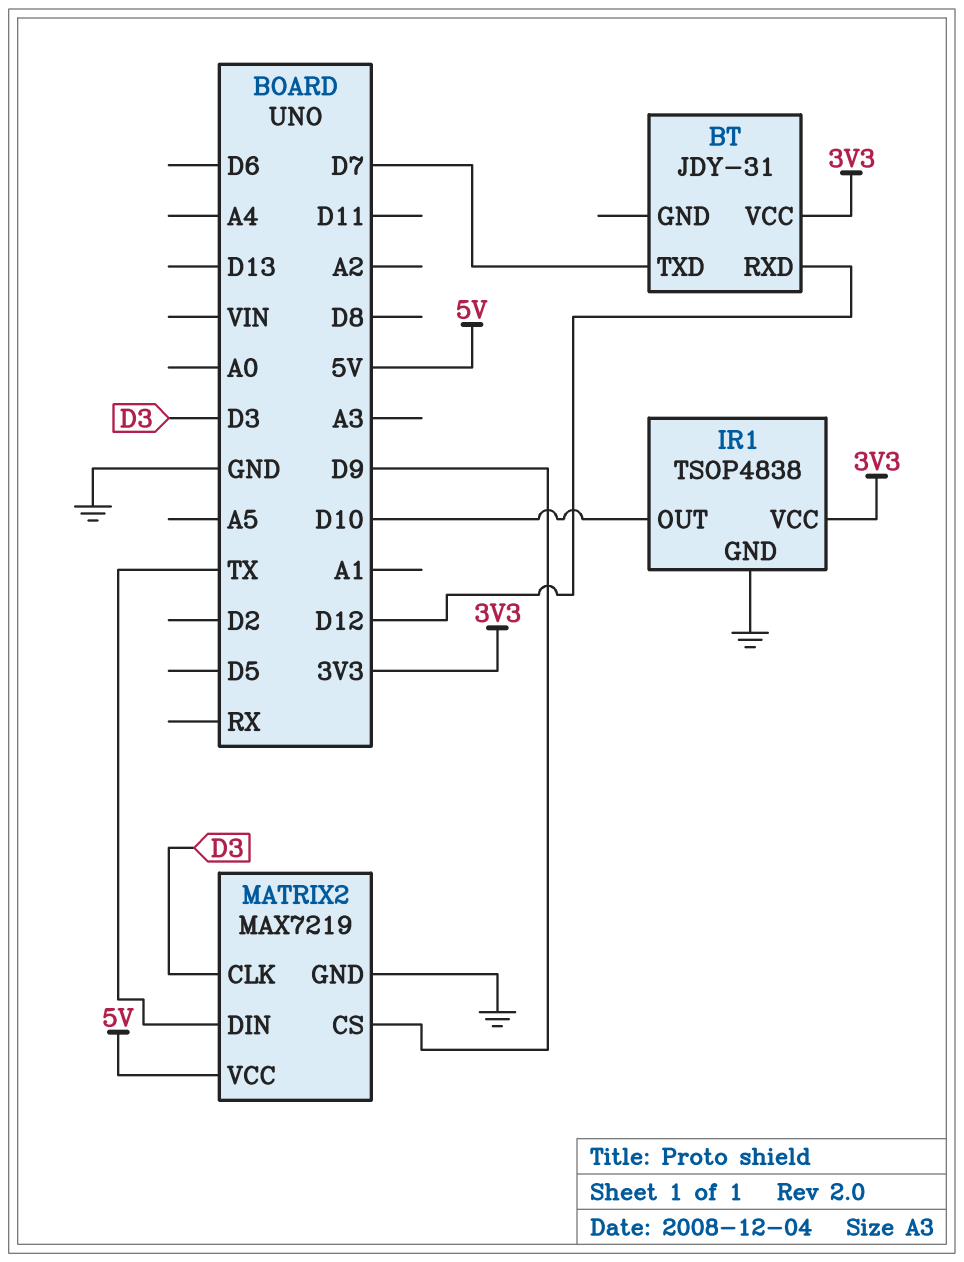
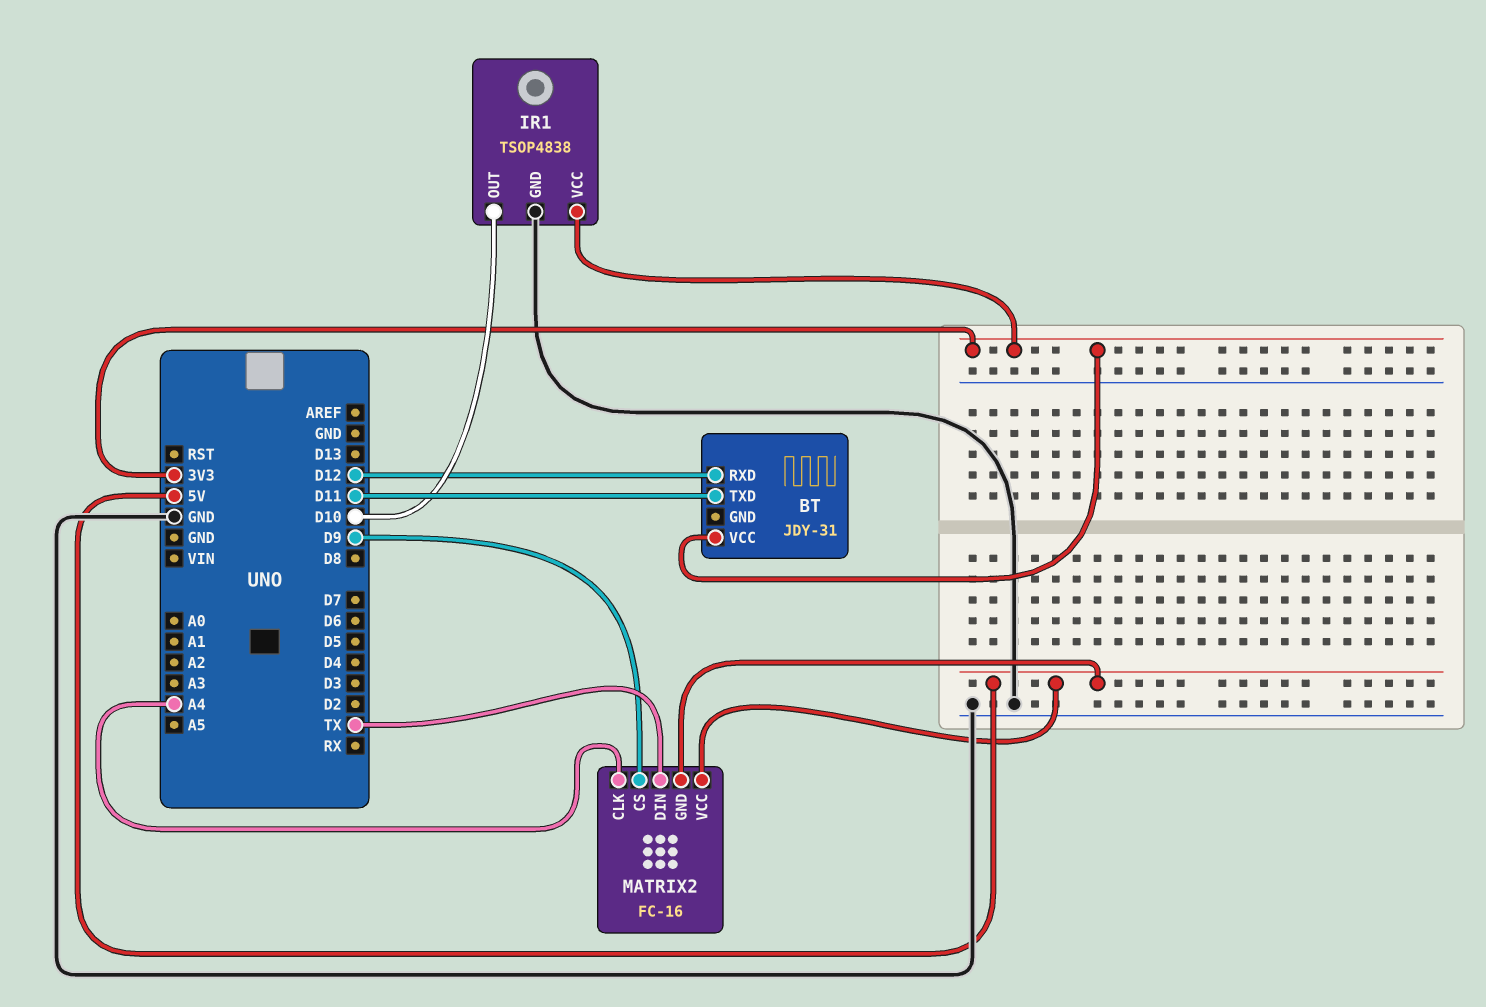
BT pin TXD: D7 -> D11
MATRIX2: MAX7219 -> FC-16
MATRIX2 pin CLK: D3 -> A4
MATRIX2 pin GND: GND -> 5V

